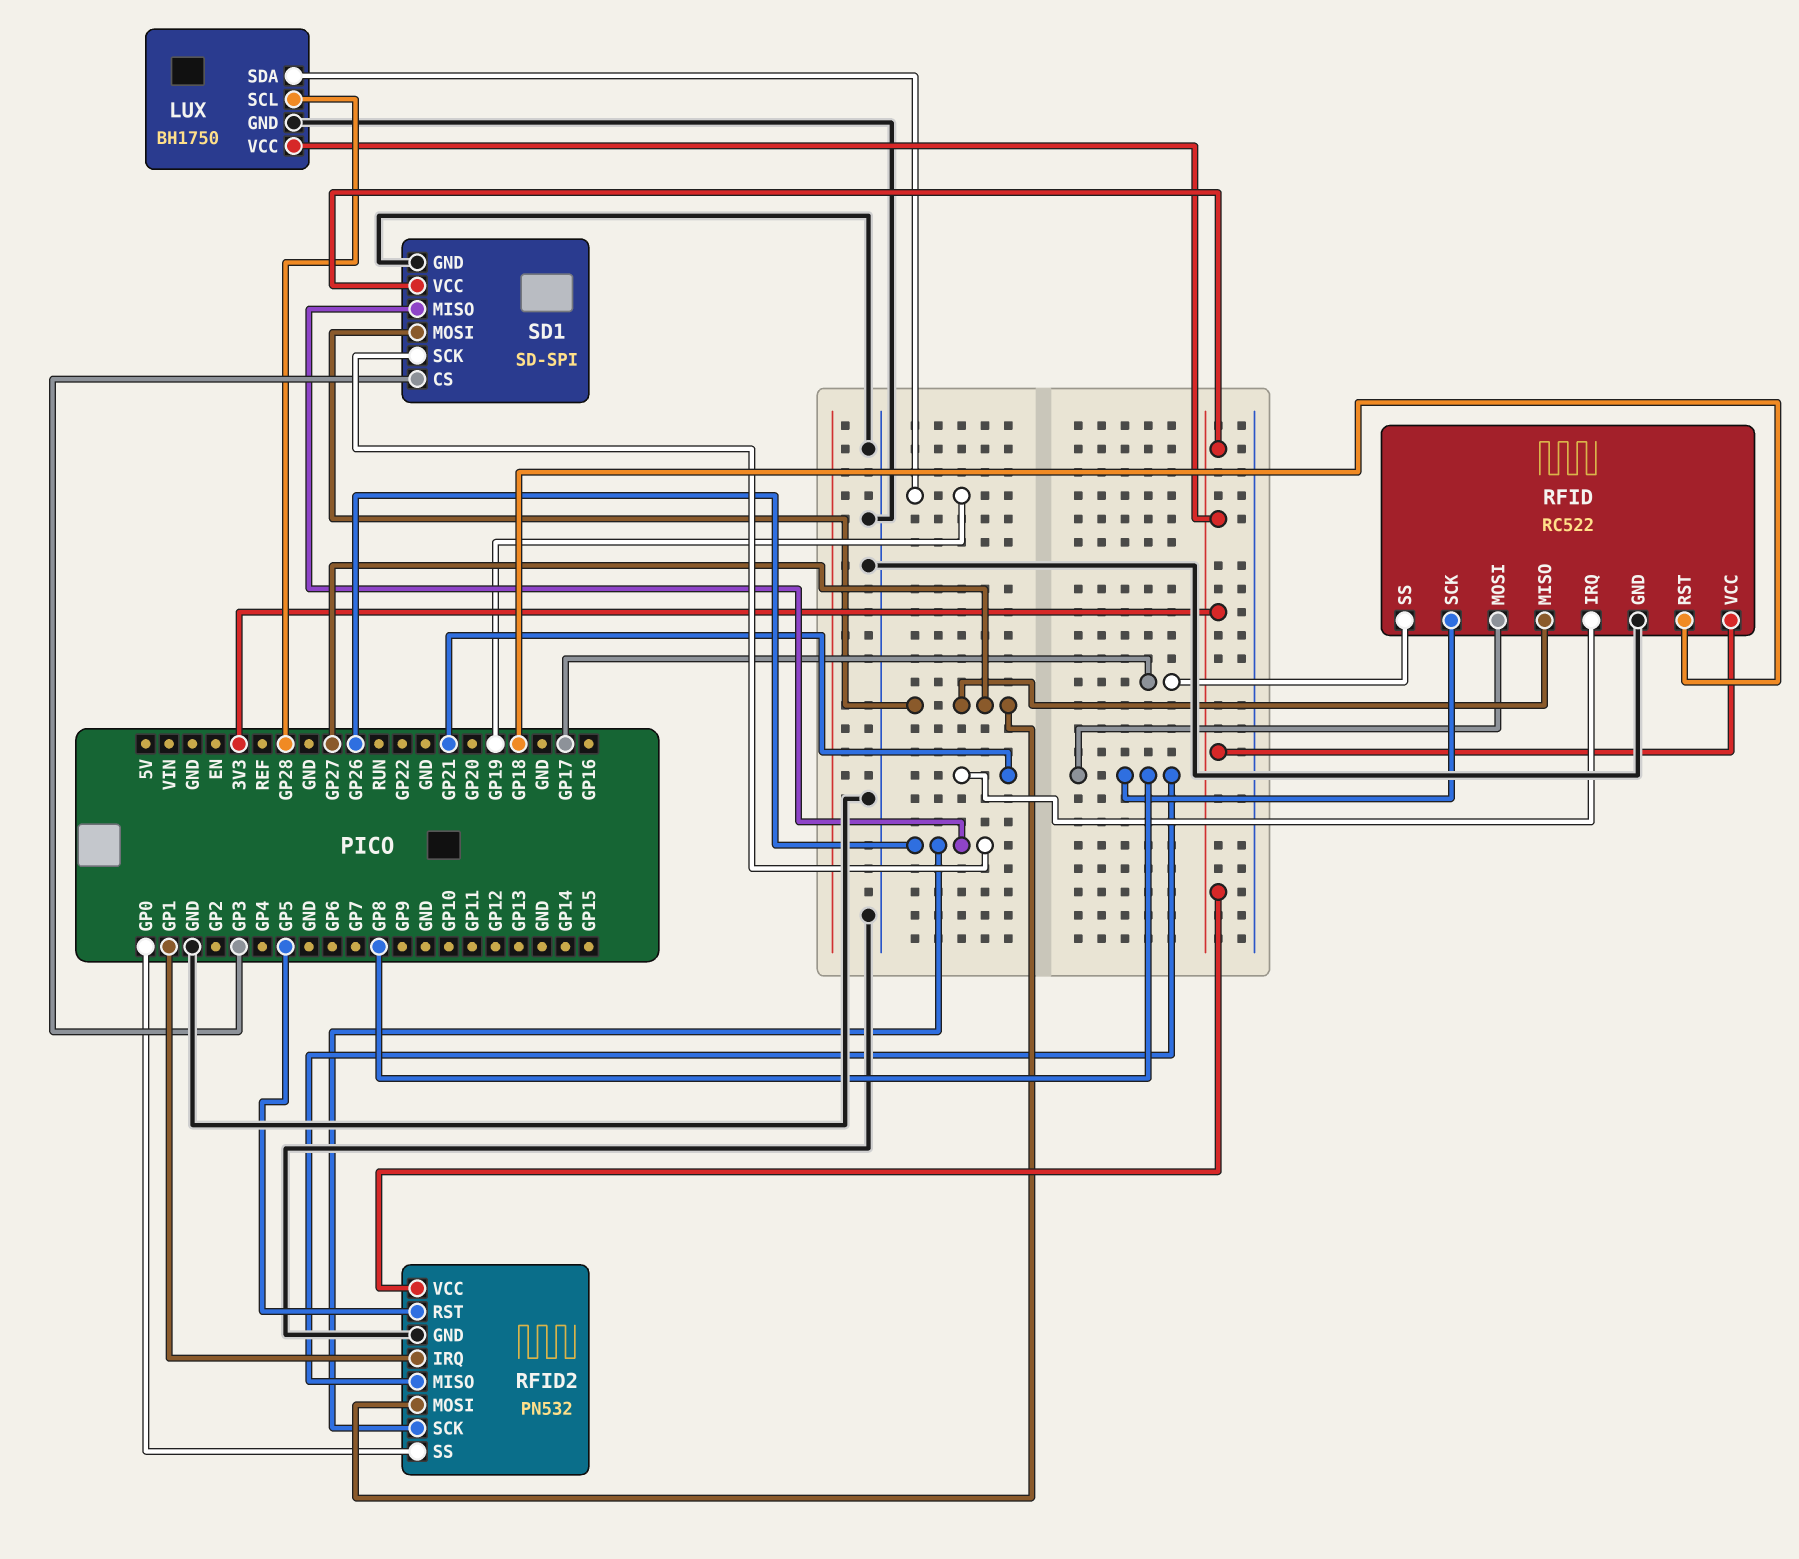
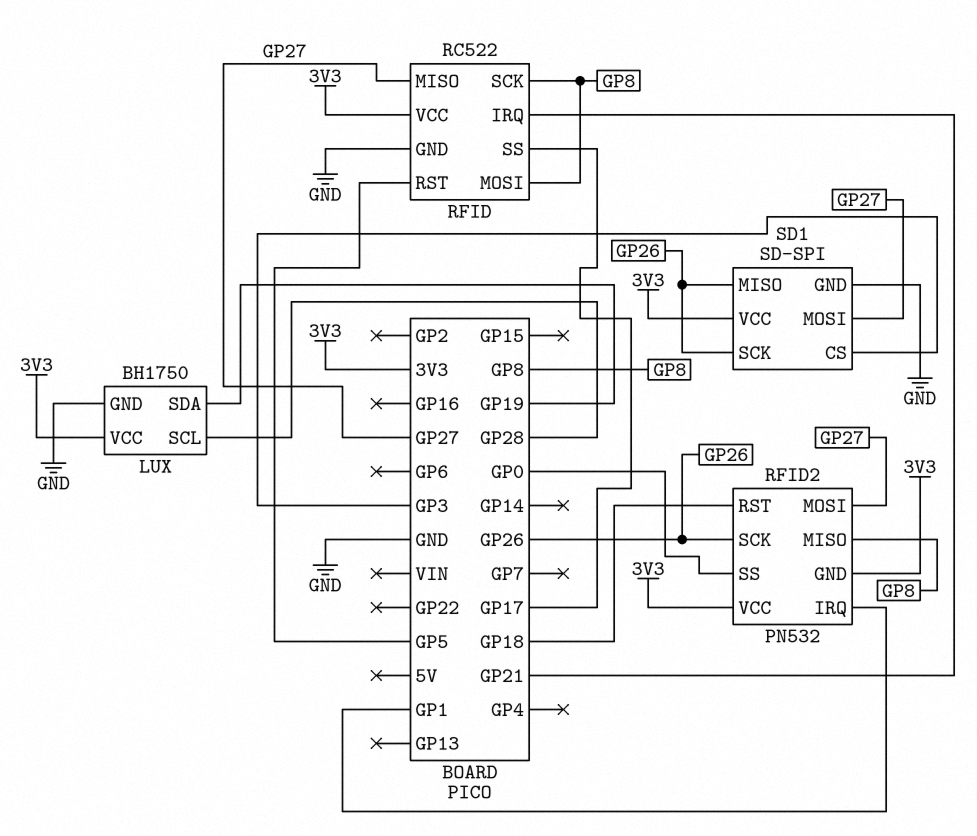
RFID pin RST: GP18 -> GP5
RFID2 pin GND: GND -> 3V3
RFID2 pin RST: GP5 -> GP18

